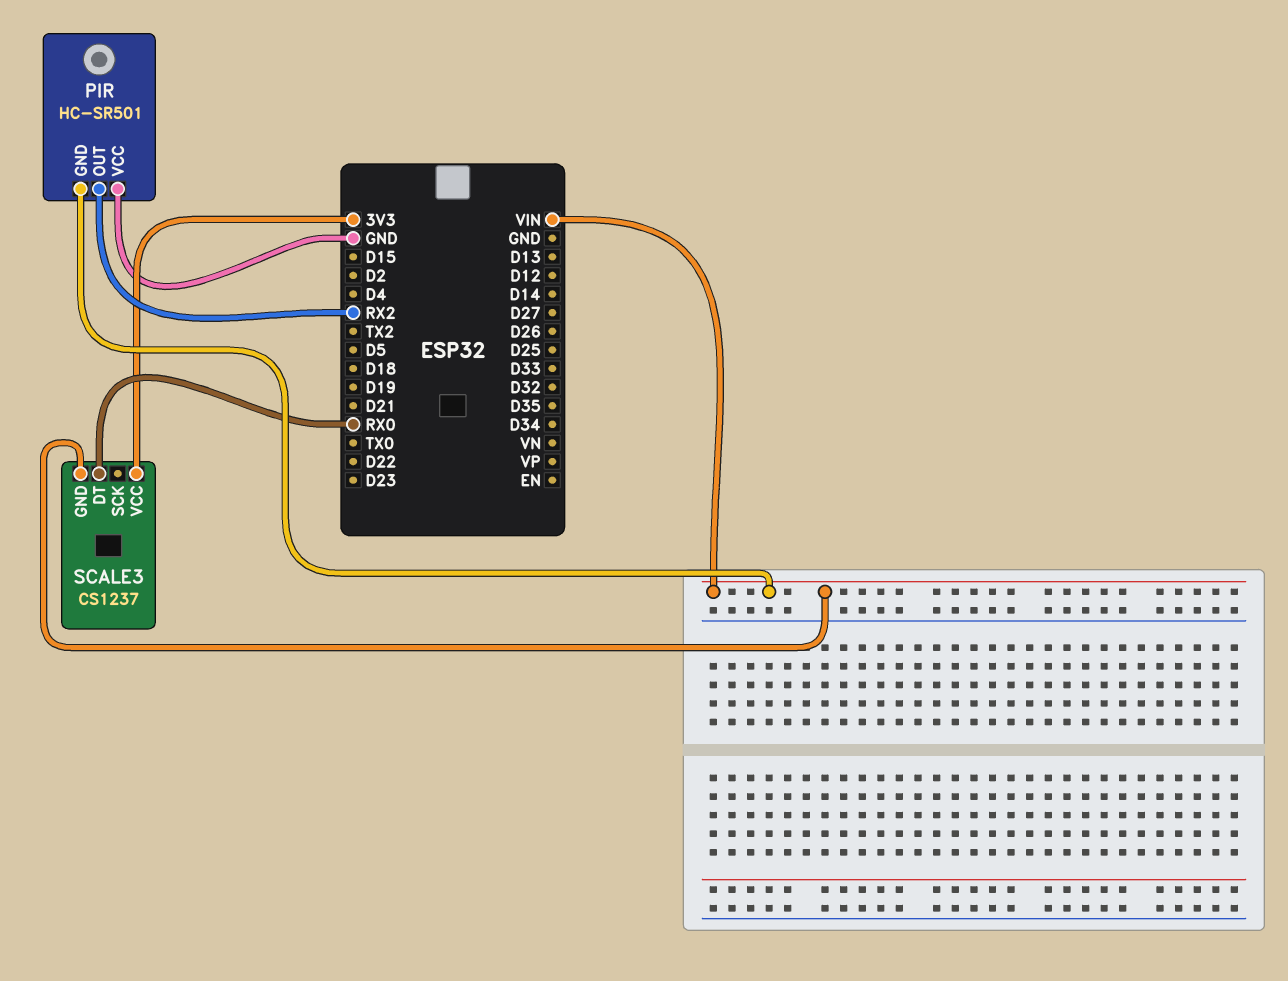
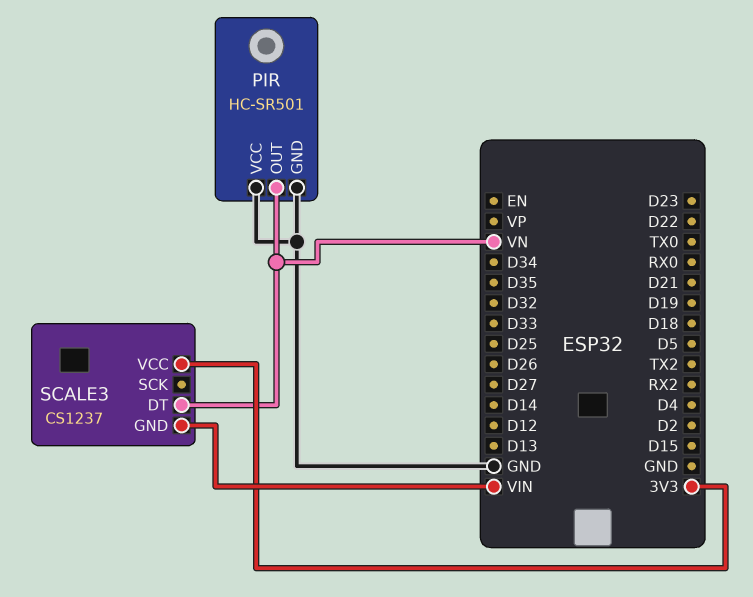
PIR pin GND: VIN -> GND
PIR pin OUT: RX2 -> VN
SCALE3 pin DT: RX0 -> VN

